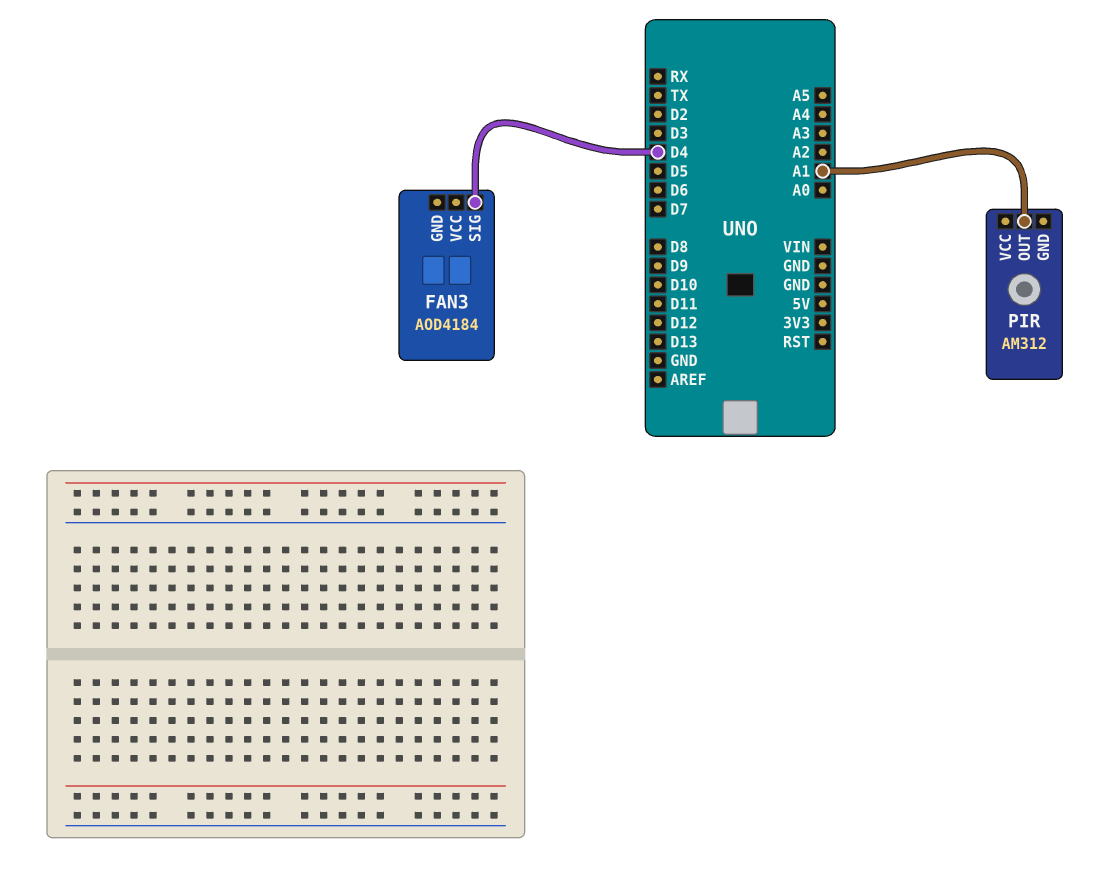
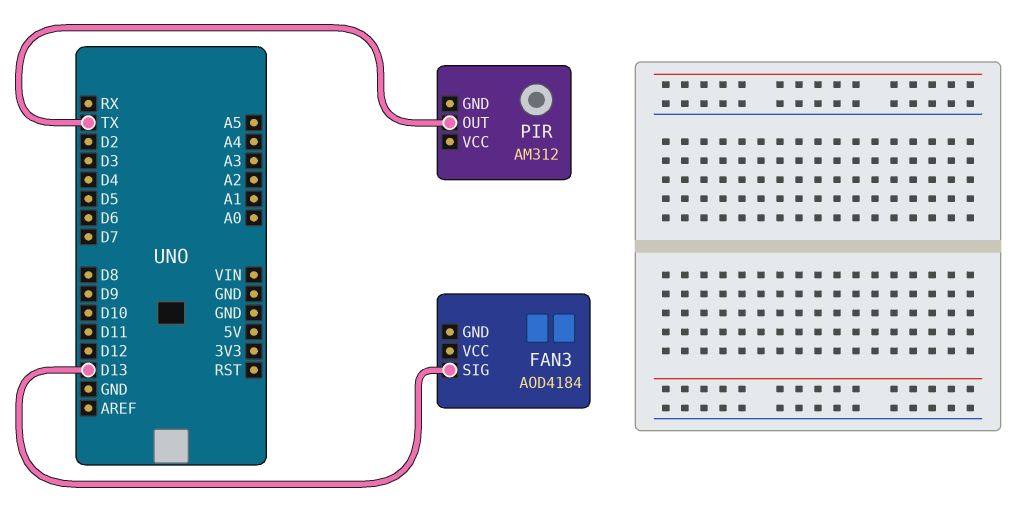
FAN3 pin SIG: D4 -> D13
PIR pin OUT: A1 -> TX

